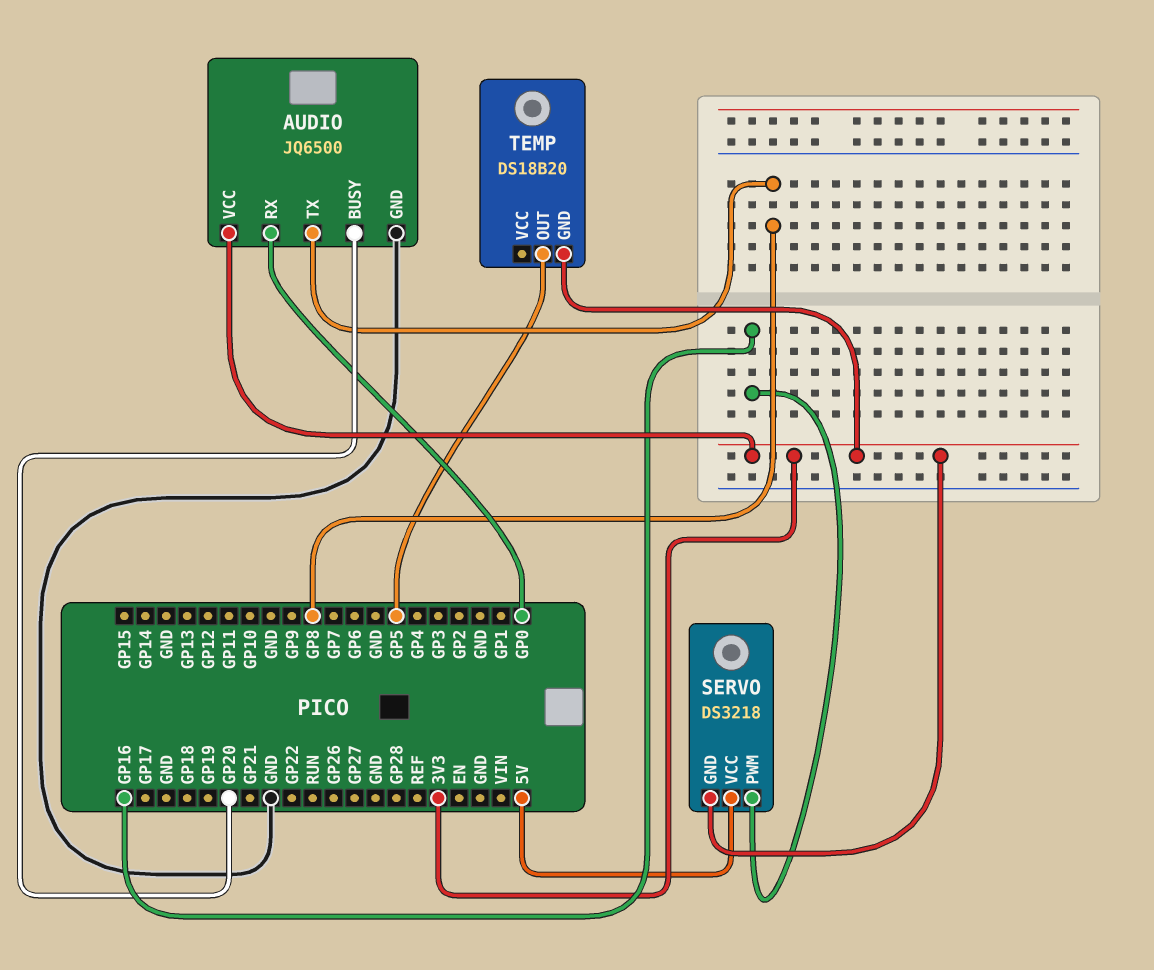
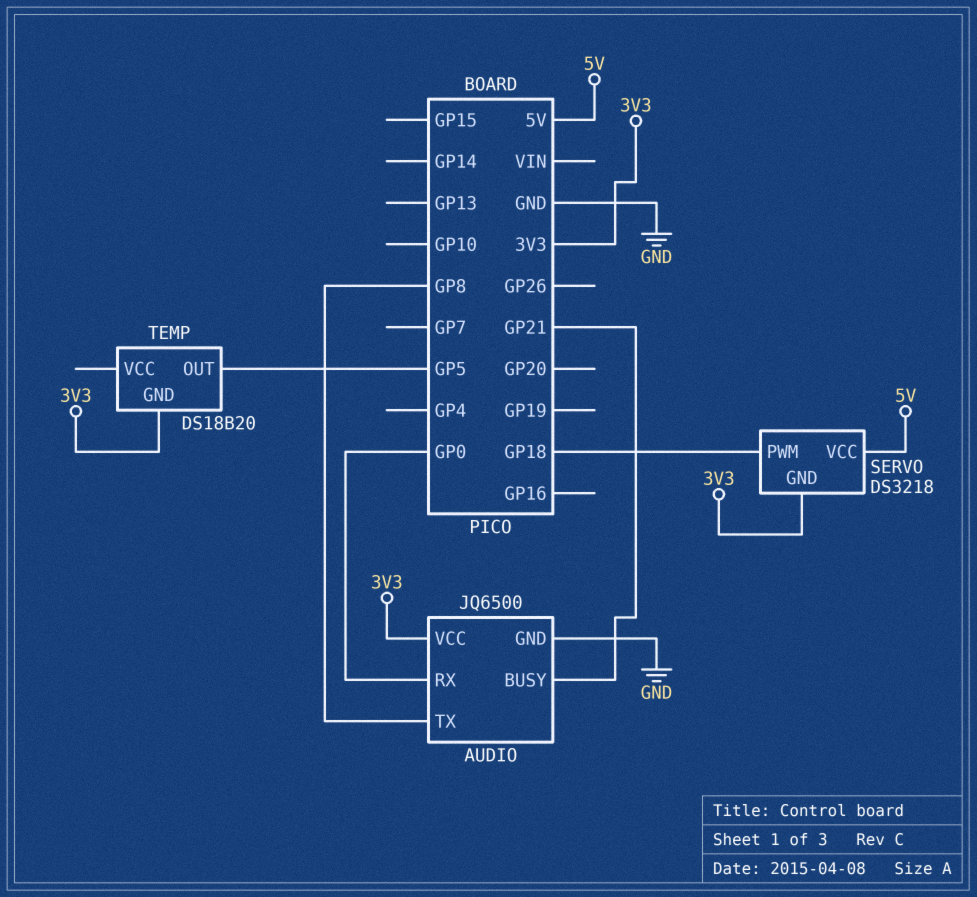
AUDIO pin BUSY: GP20 -> GP21
SERVO pin PWM: GP16 -> GP18

